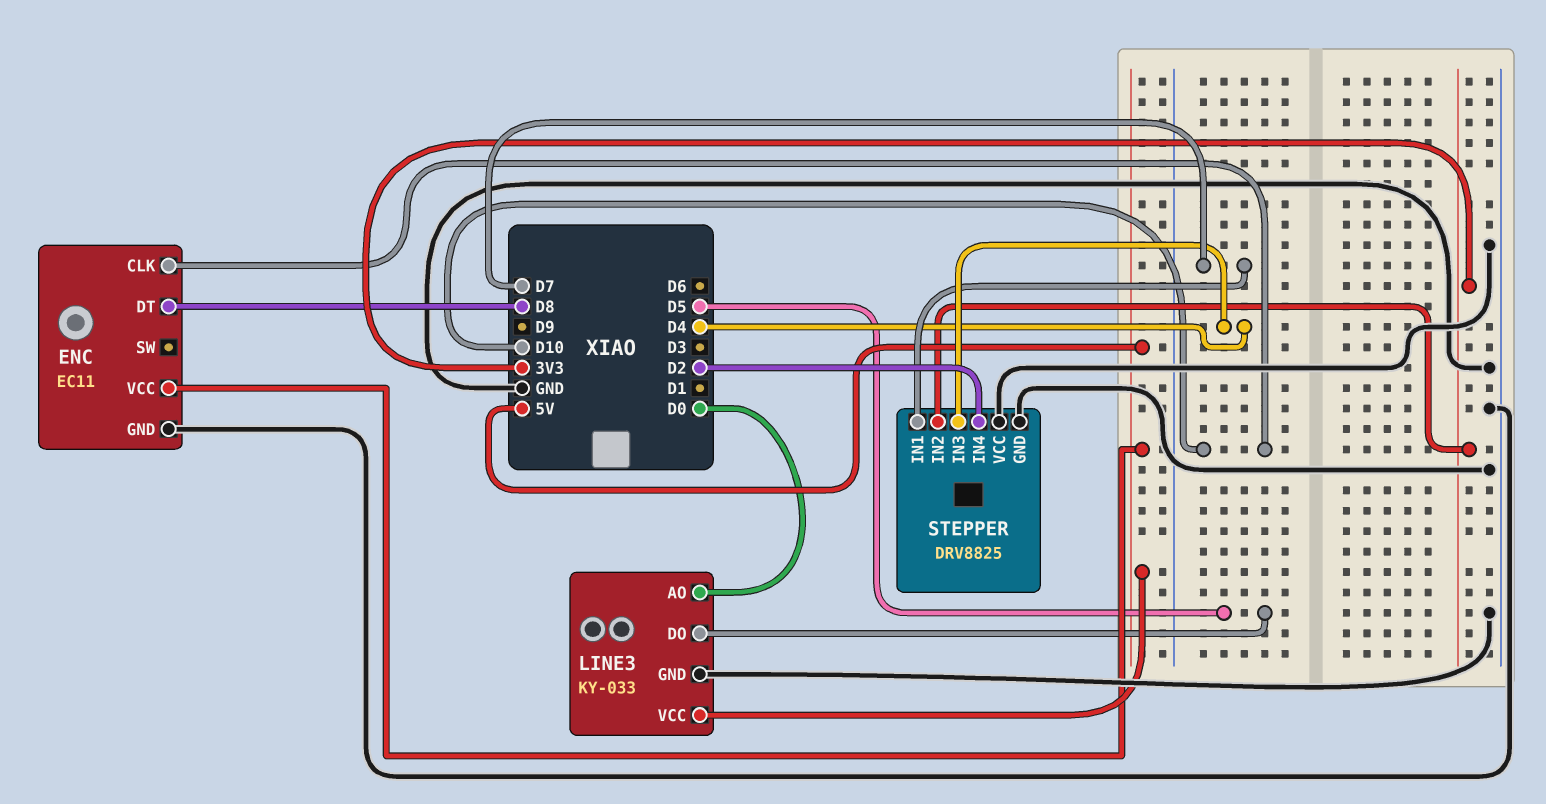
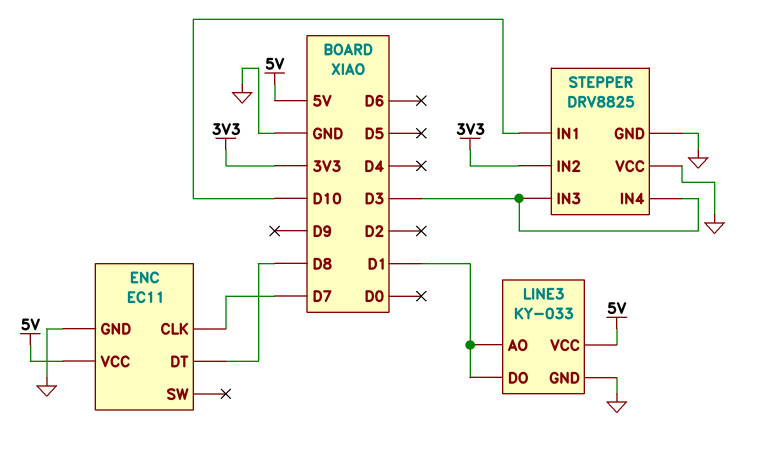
ENC pin CLK: D10 -> D7
LINE3 pin AO: D0 -> D1
LINE3 pin DO: D5 -> D1
STEPPER pin IN1: D7 -> D10
STEPPER pin IN3: D4 -> D3
STEPPER pin IN4: D2 -> D3

